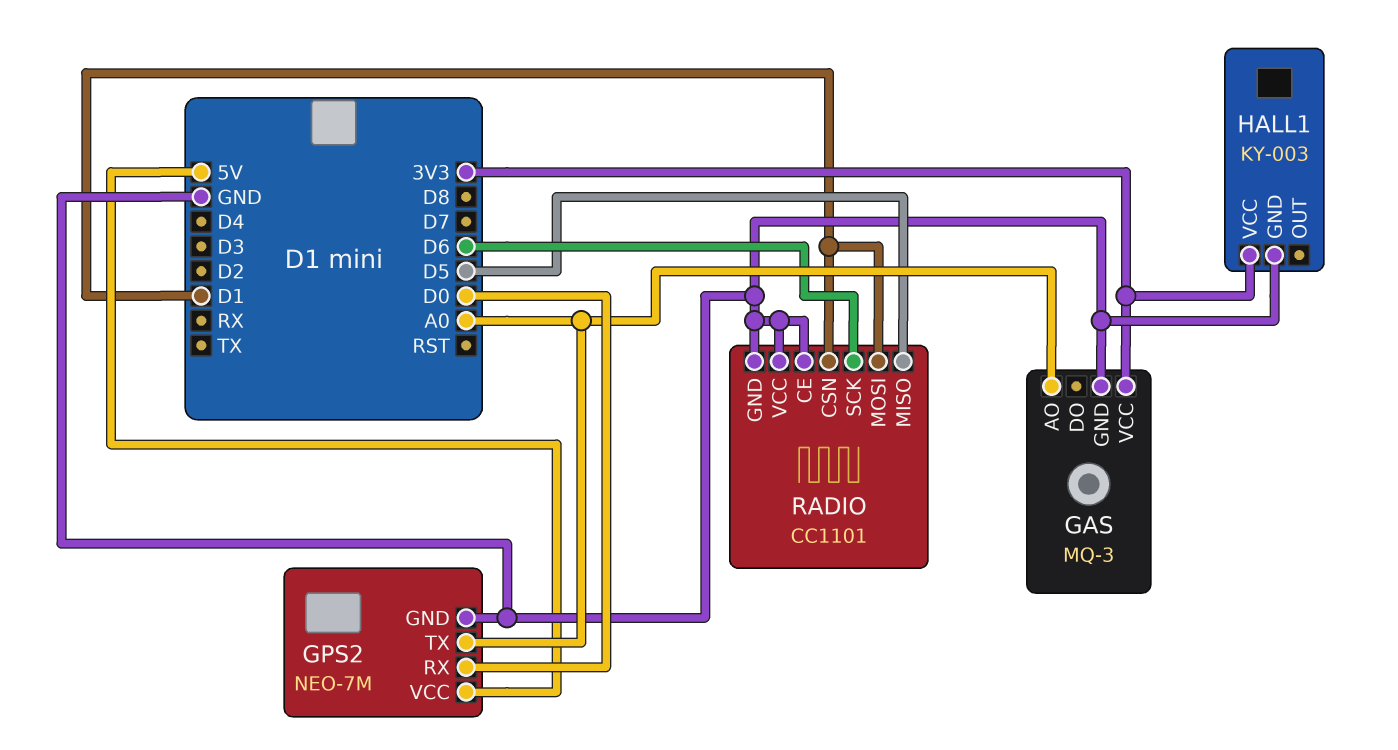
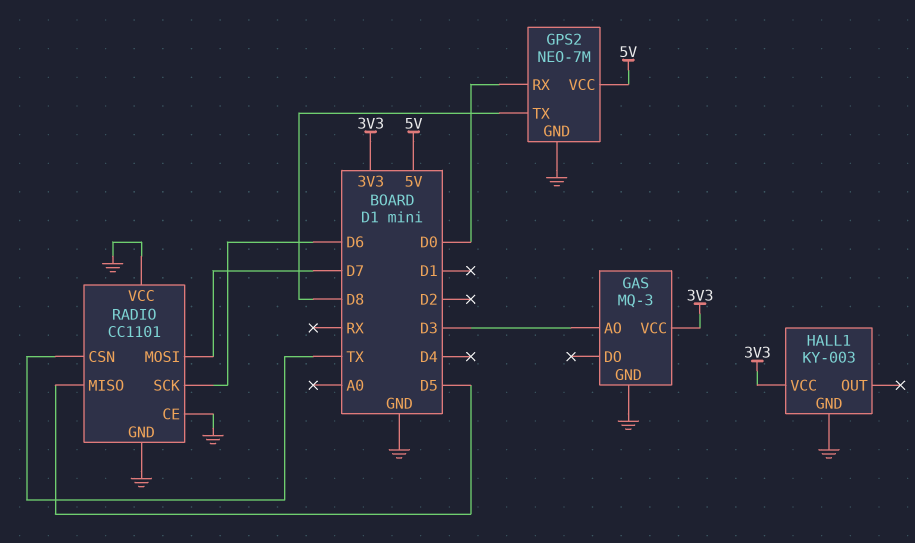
GAS pin AO: A0 -> D3
GPS2 pin TX: A0 -> D8
RADIO pin CSN: D1 -> TX
RADIO pin MOSI: D1 -> D7

